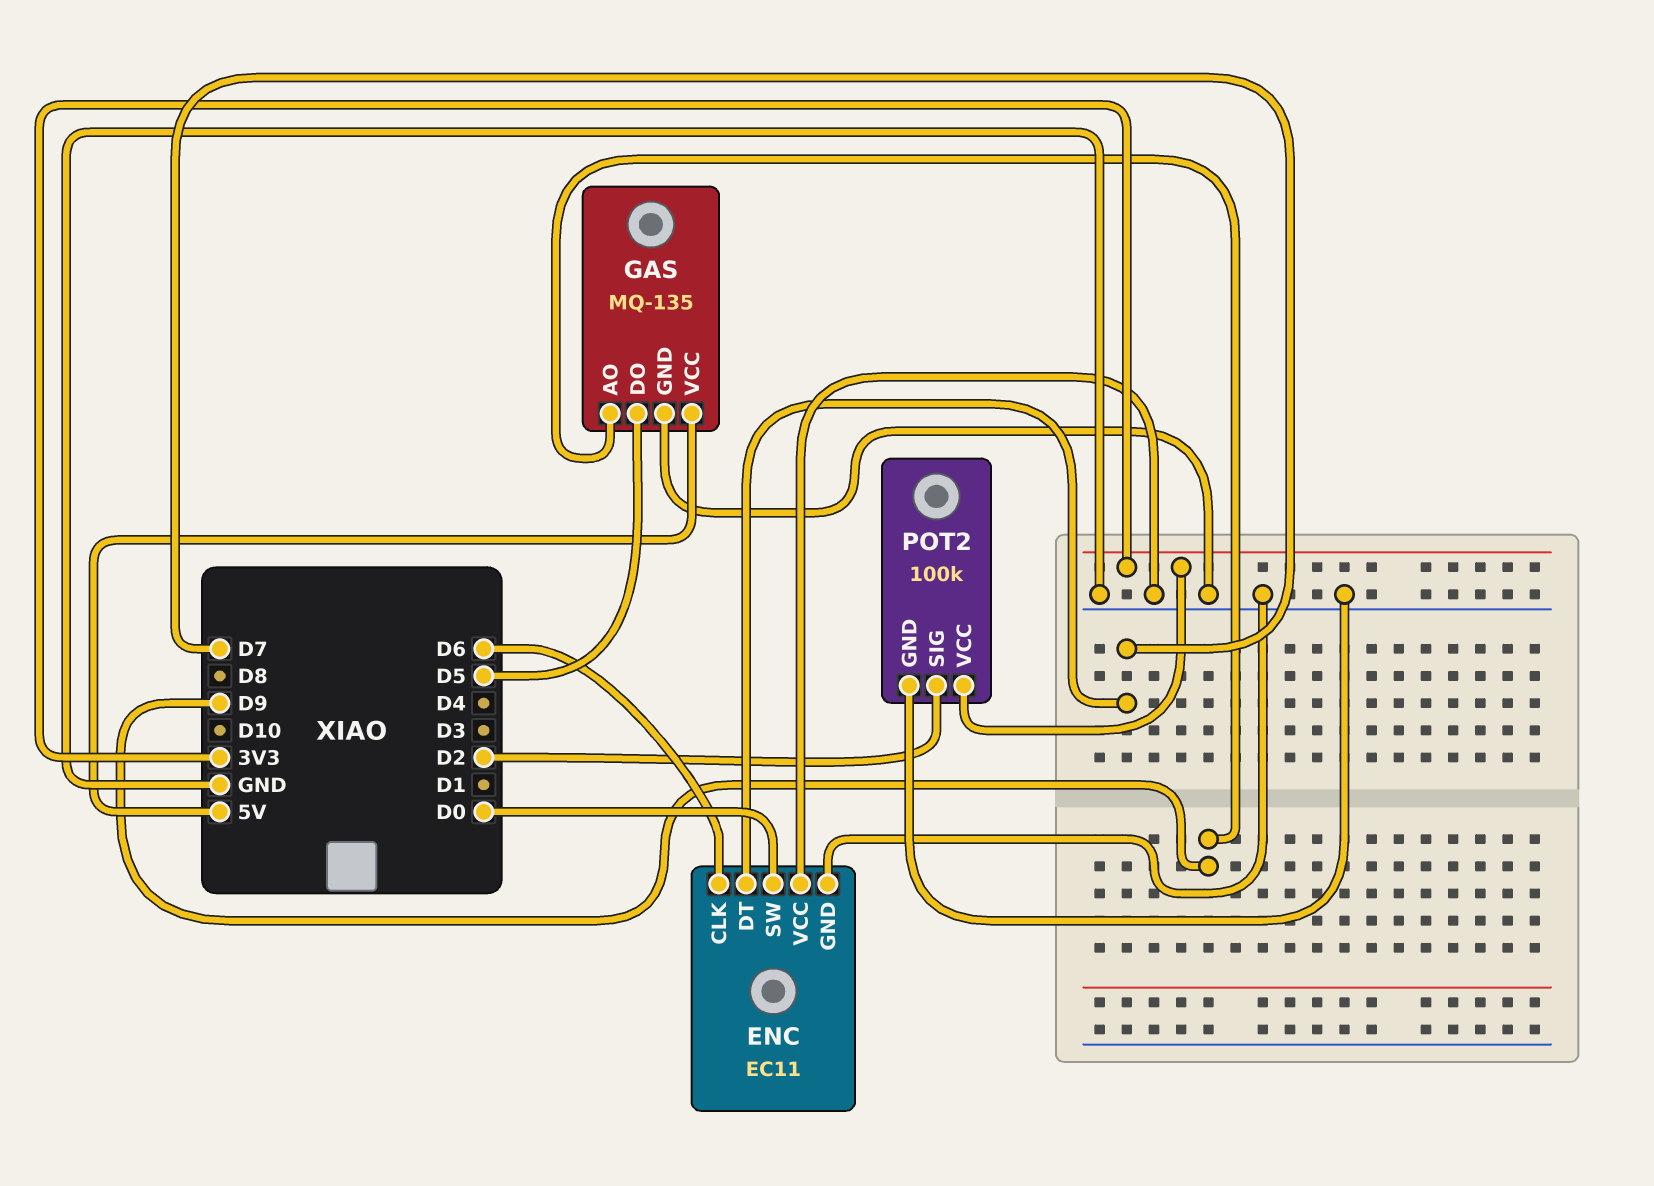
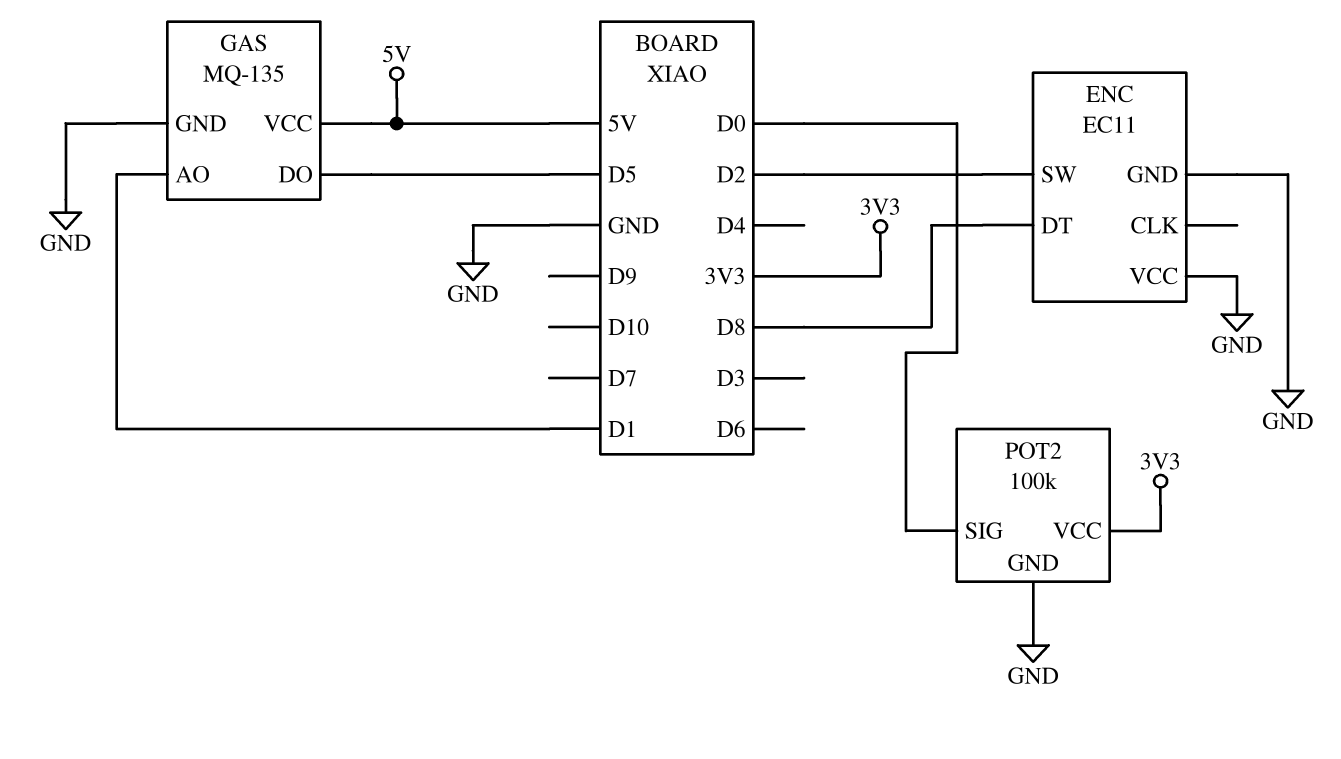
ENC pin CLK: D6 -> none
ENC pin DT: D7 -> D8
ENC pin SW: D0 -> D2
GAS pin AO: D9 -> D1
POT2 pin SIG: D2 -> D0

